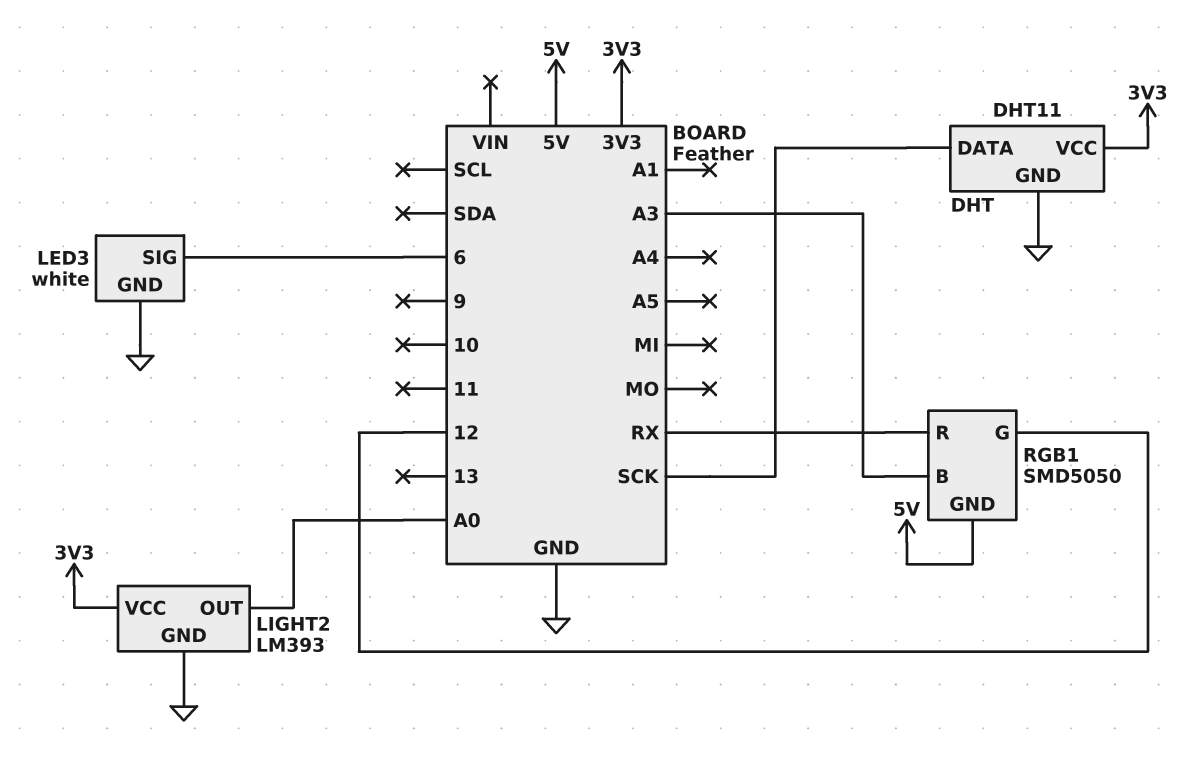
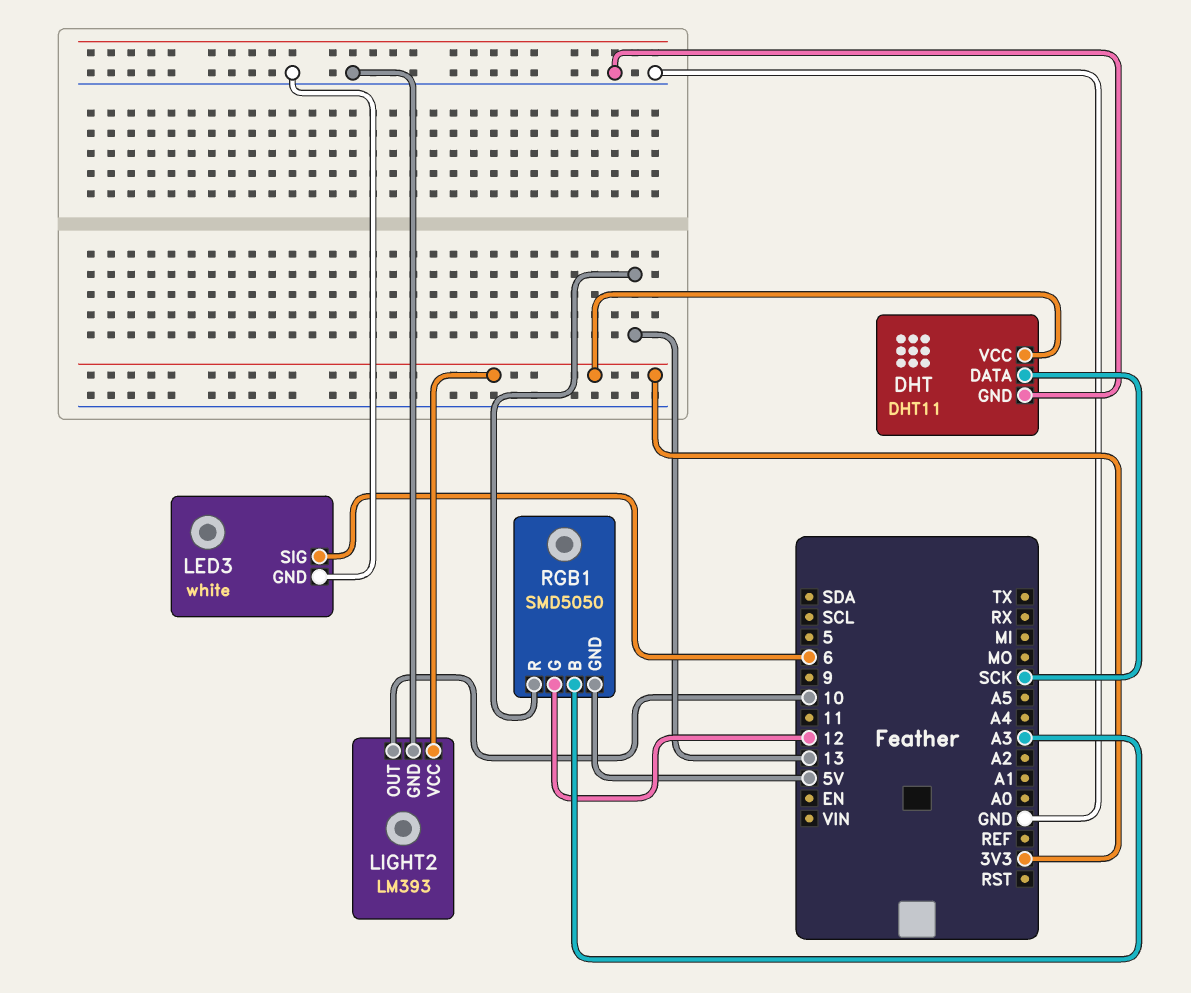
LIGHT2 pin OUT: A0 -> 10
RGB1 pin R: RX -> 13

